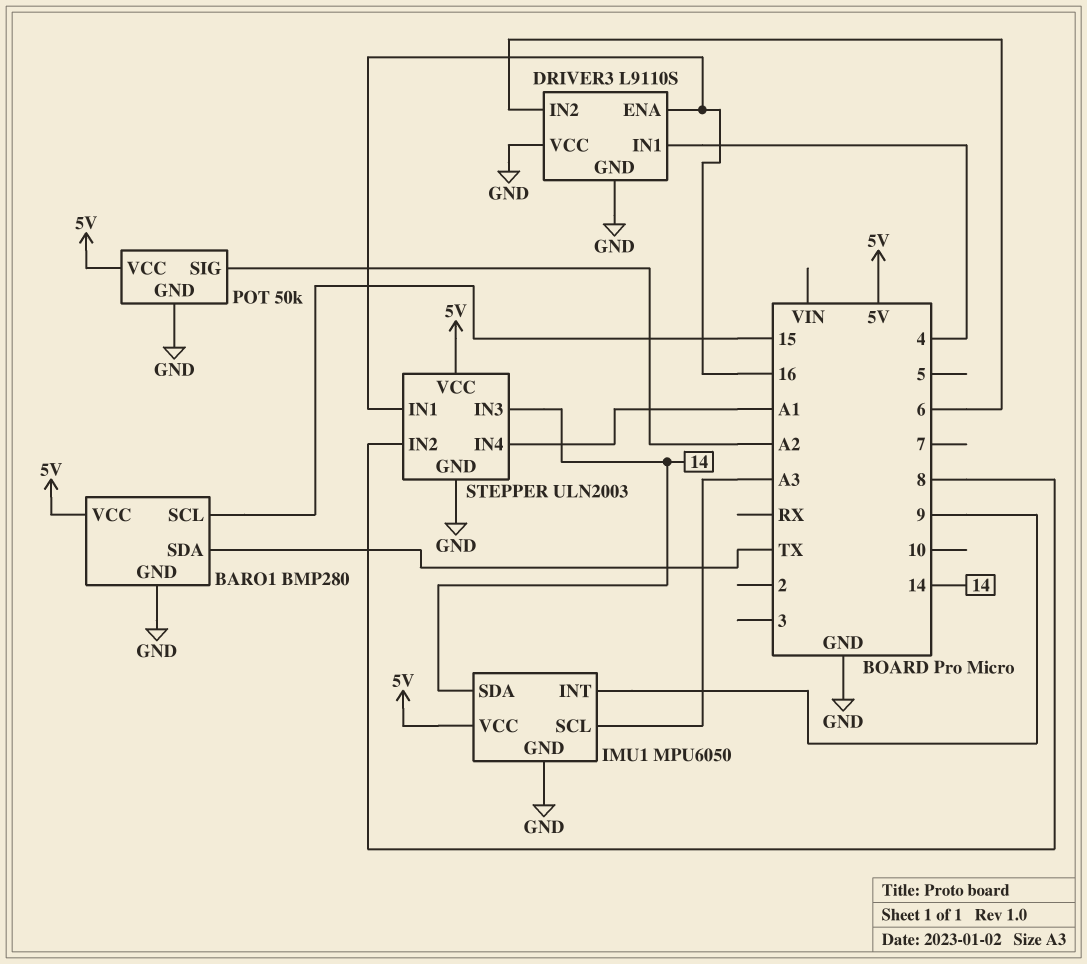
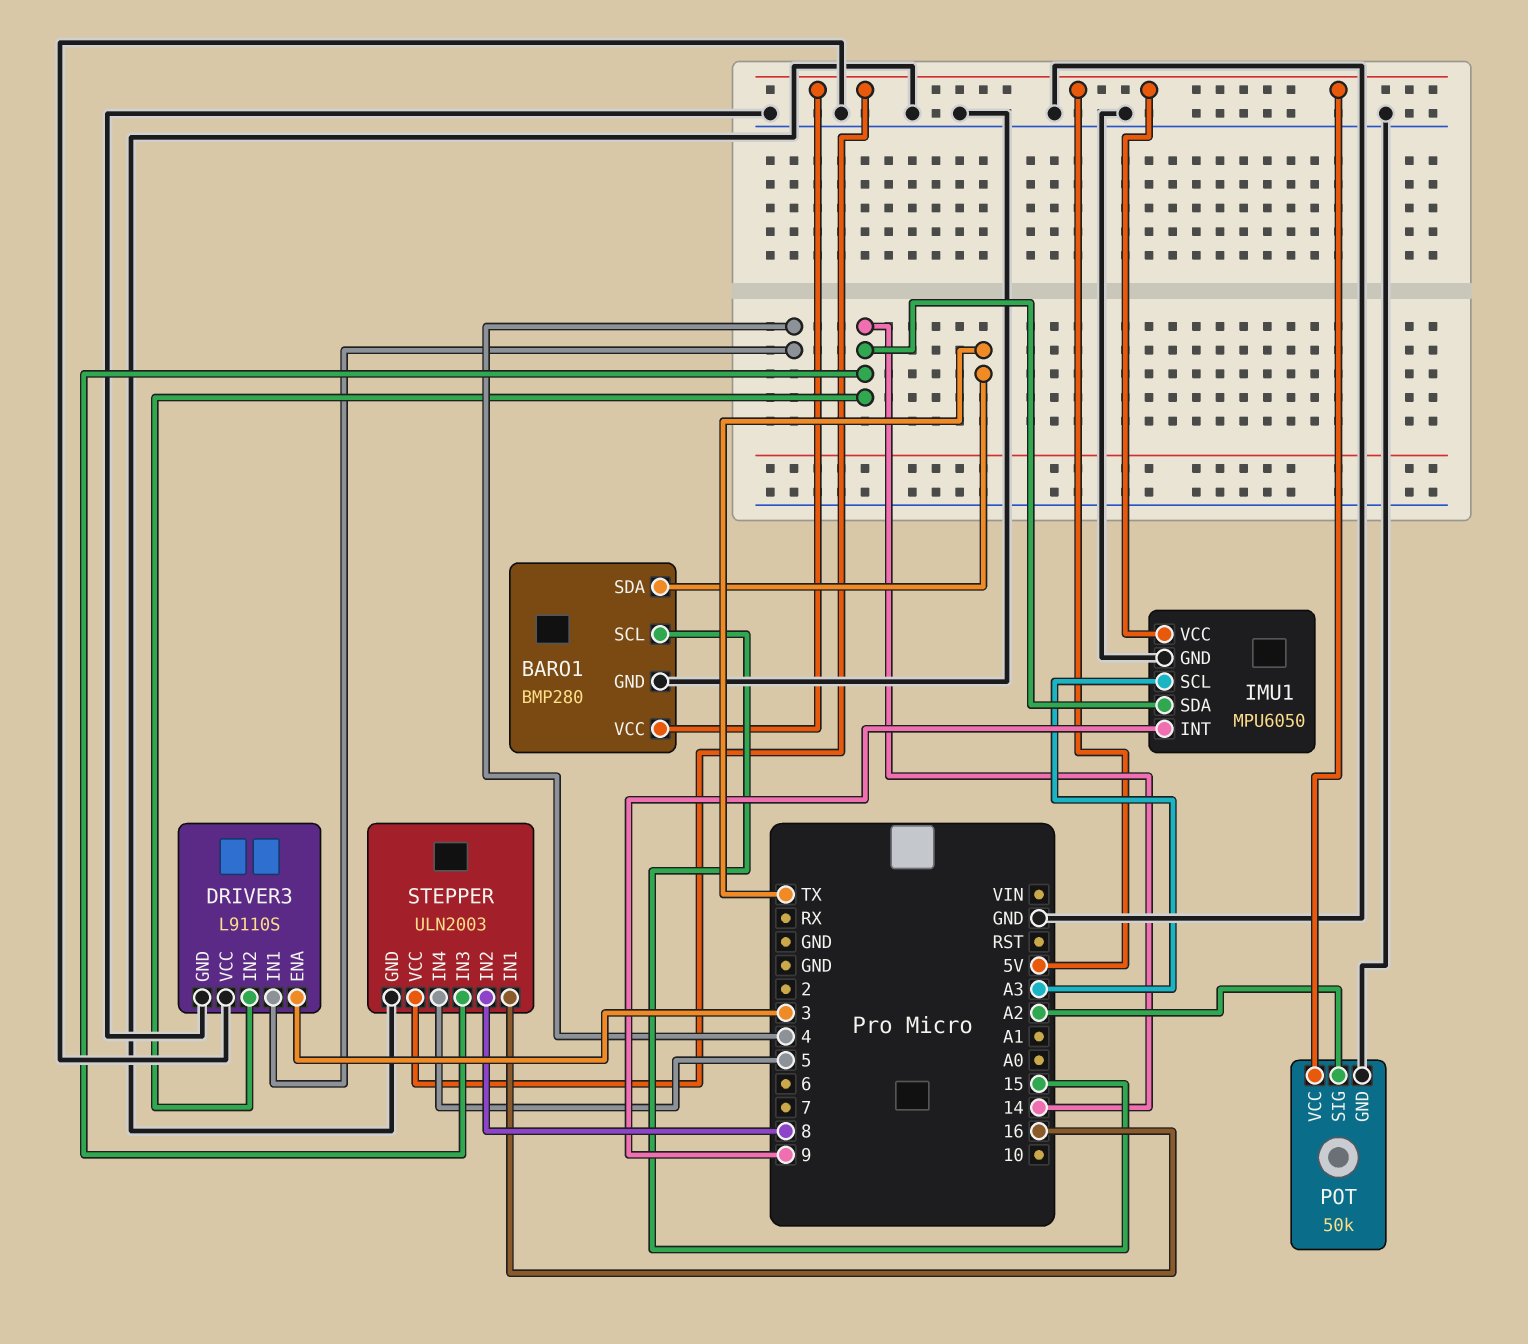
DRIVER3 pin ENA: 16 -> 3
DRIVER3 pin IN2: 6 -> 14
STEPPER pin IN4: A1 -> 5

